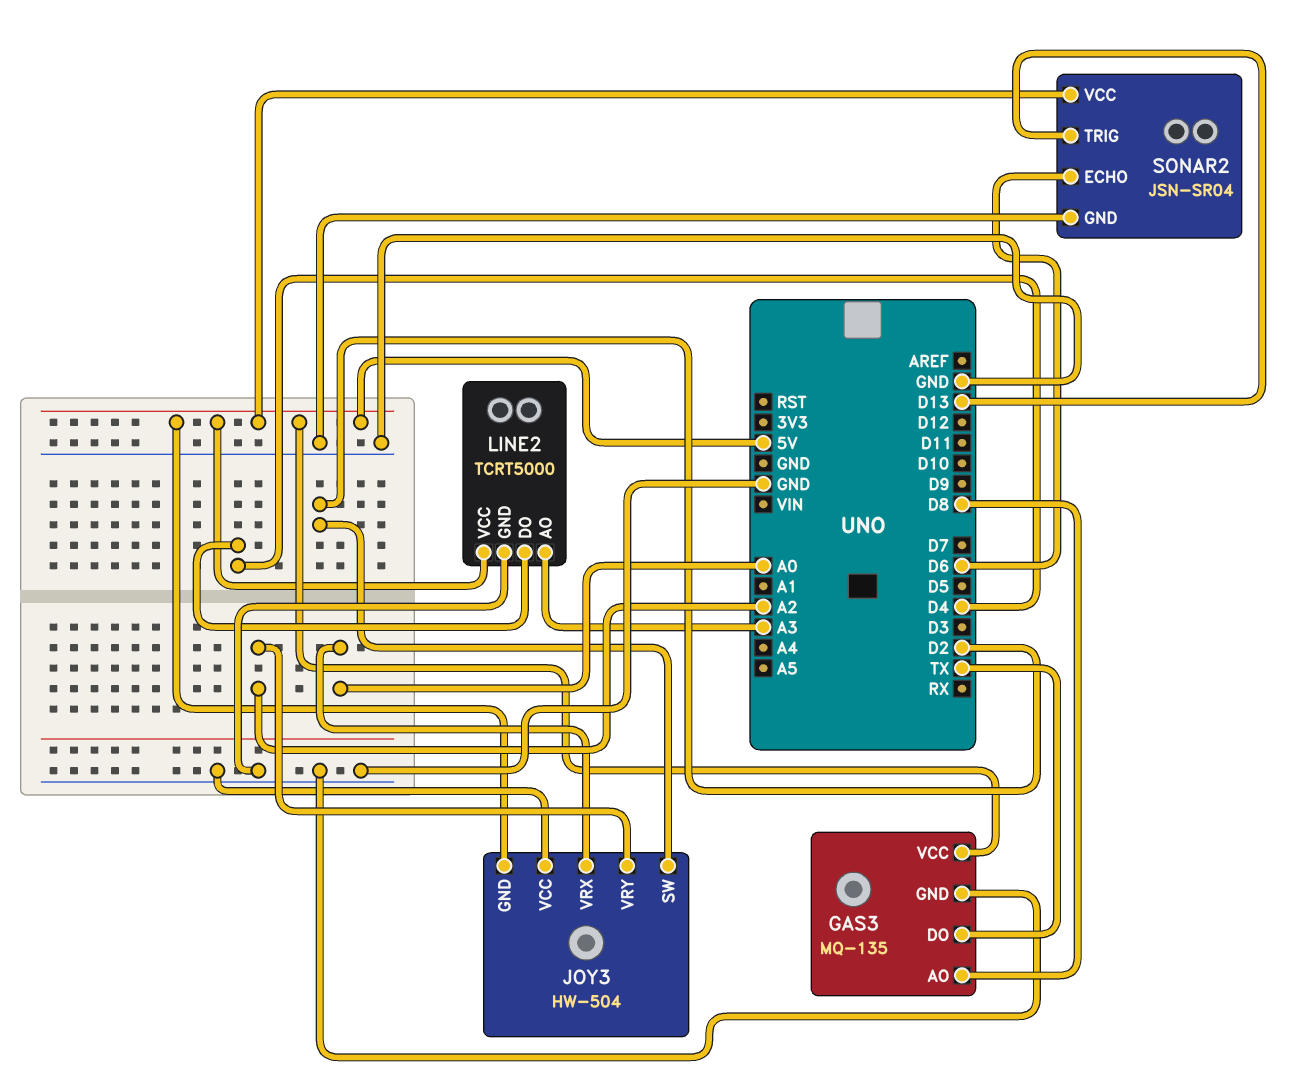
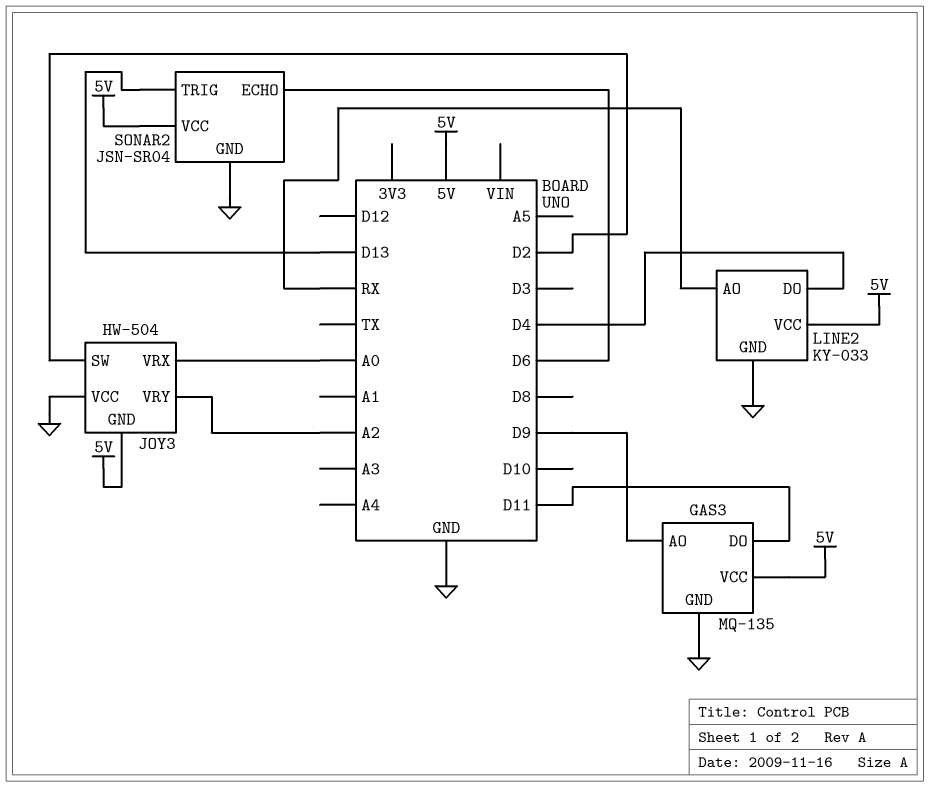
GAS3 pin AO: D8 -> D9
GAS3 pin DO: TX -> D11
LINE2: TCRT5000 -> KY-033
LINE2 pin AO: A3 -> RX

